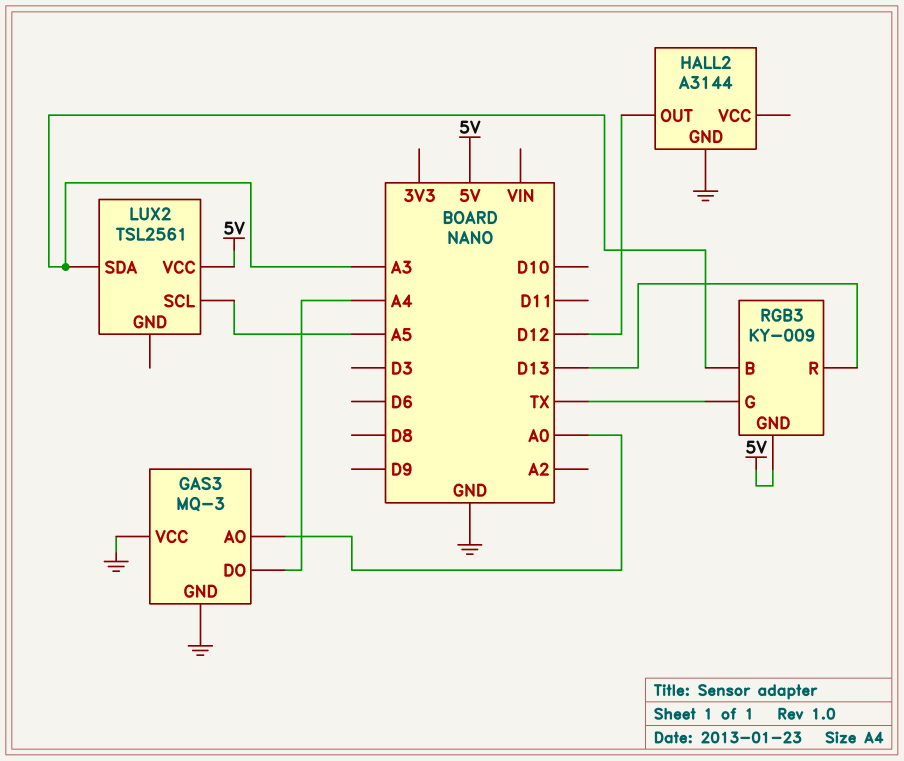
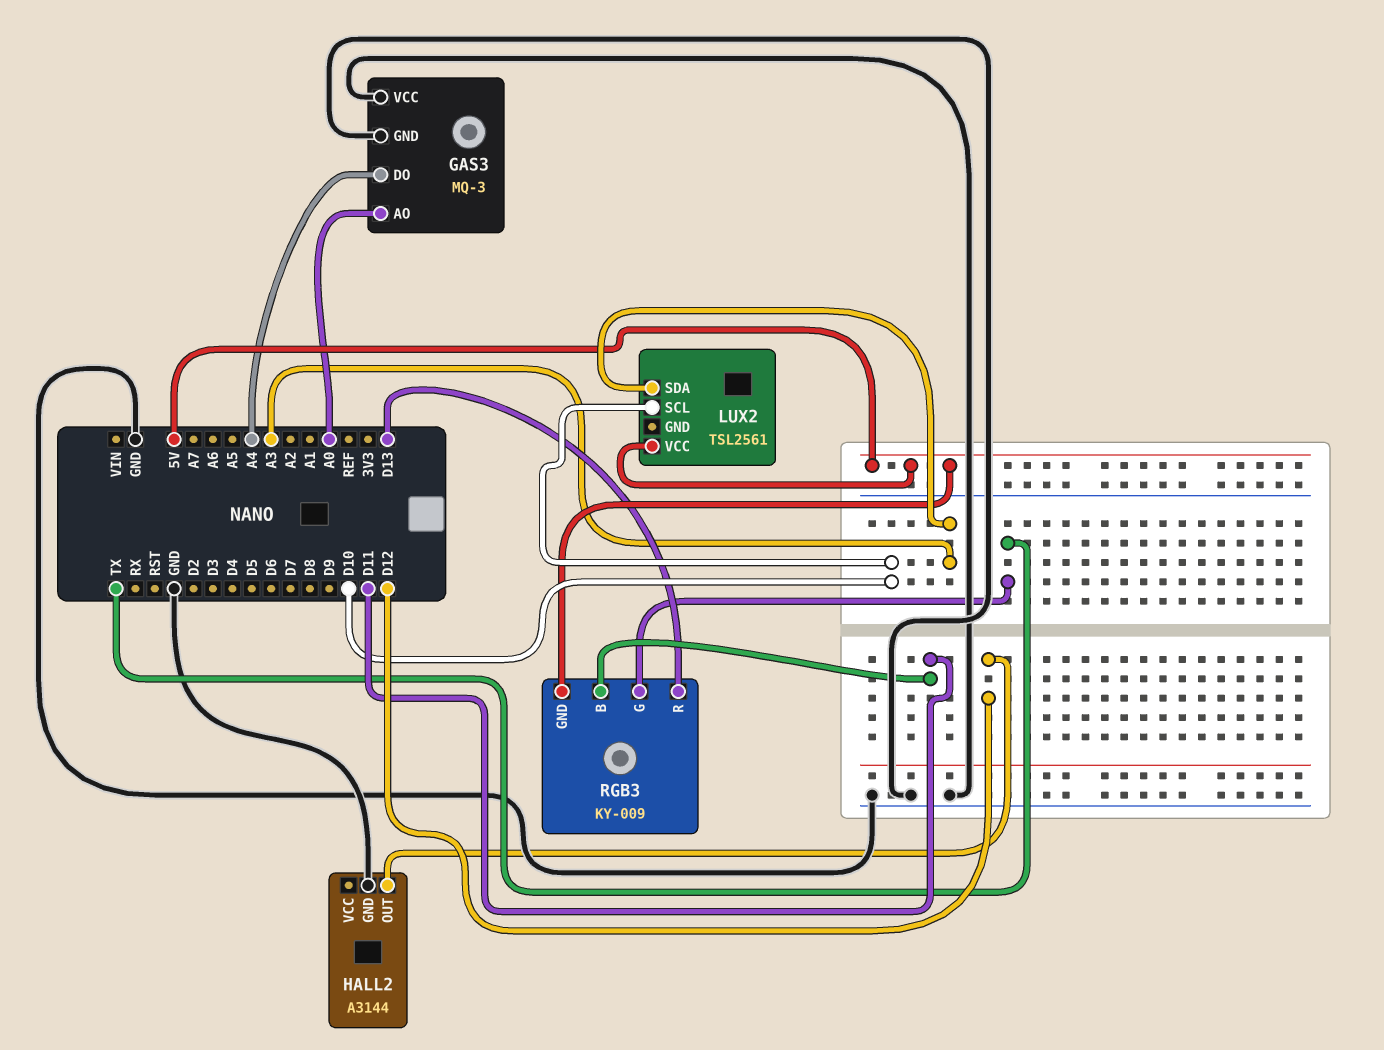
LUX2 pin SCL: A5 -> D10
RGB3 pin B: A3 -> D11

